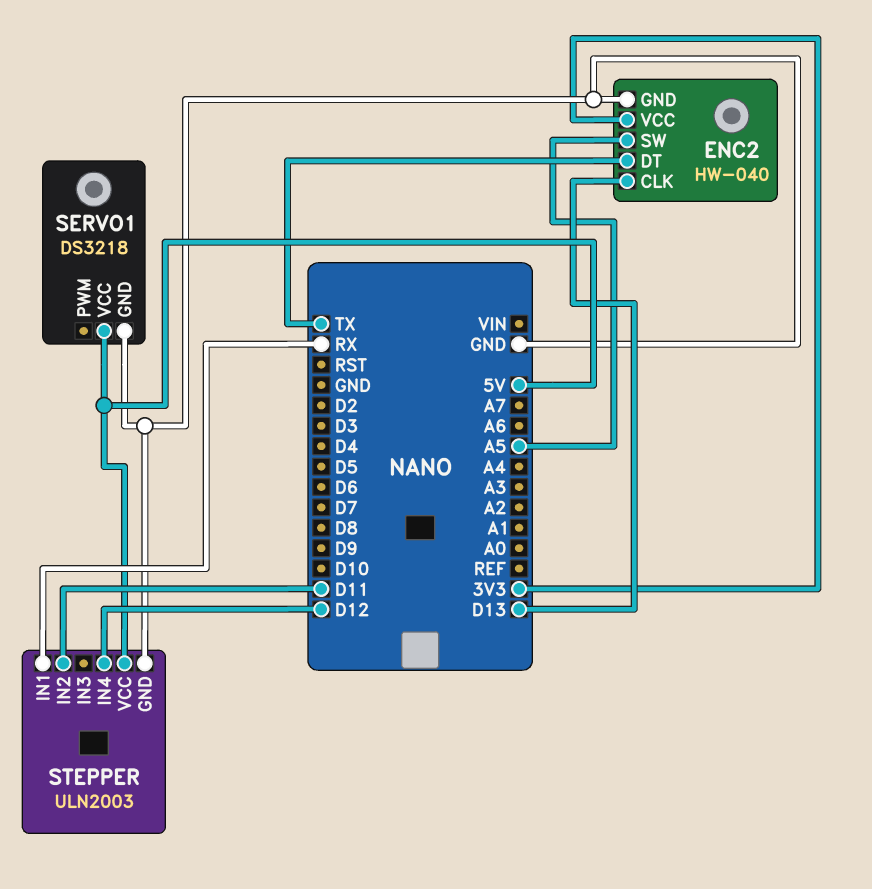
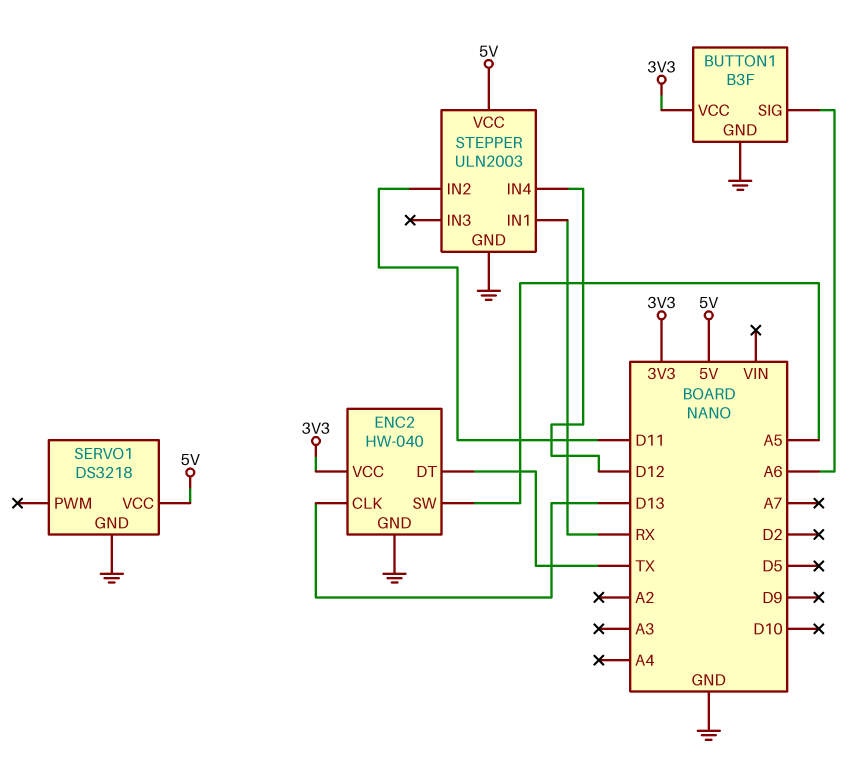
BUTTON1: none -> B3F
BUTTON1 pin GND: none -> GND
BUTTON1 pin SIG: none -> A6
BUTTON1 pin VCC: none -> 3V3

